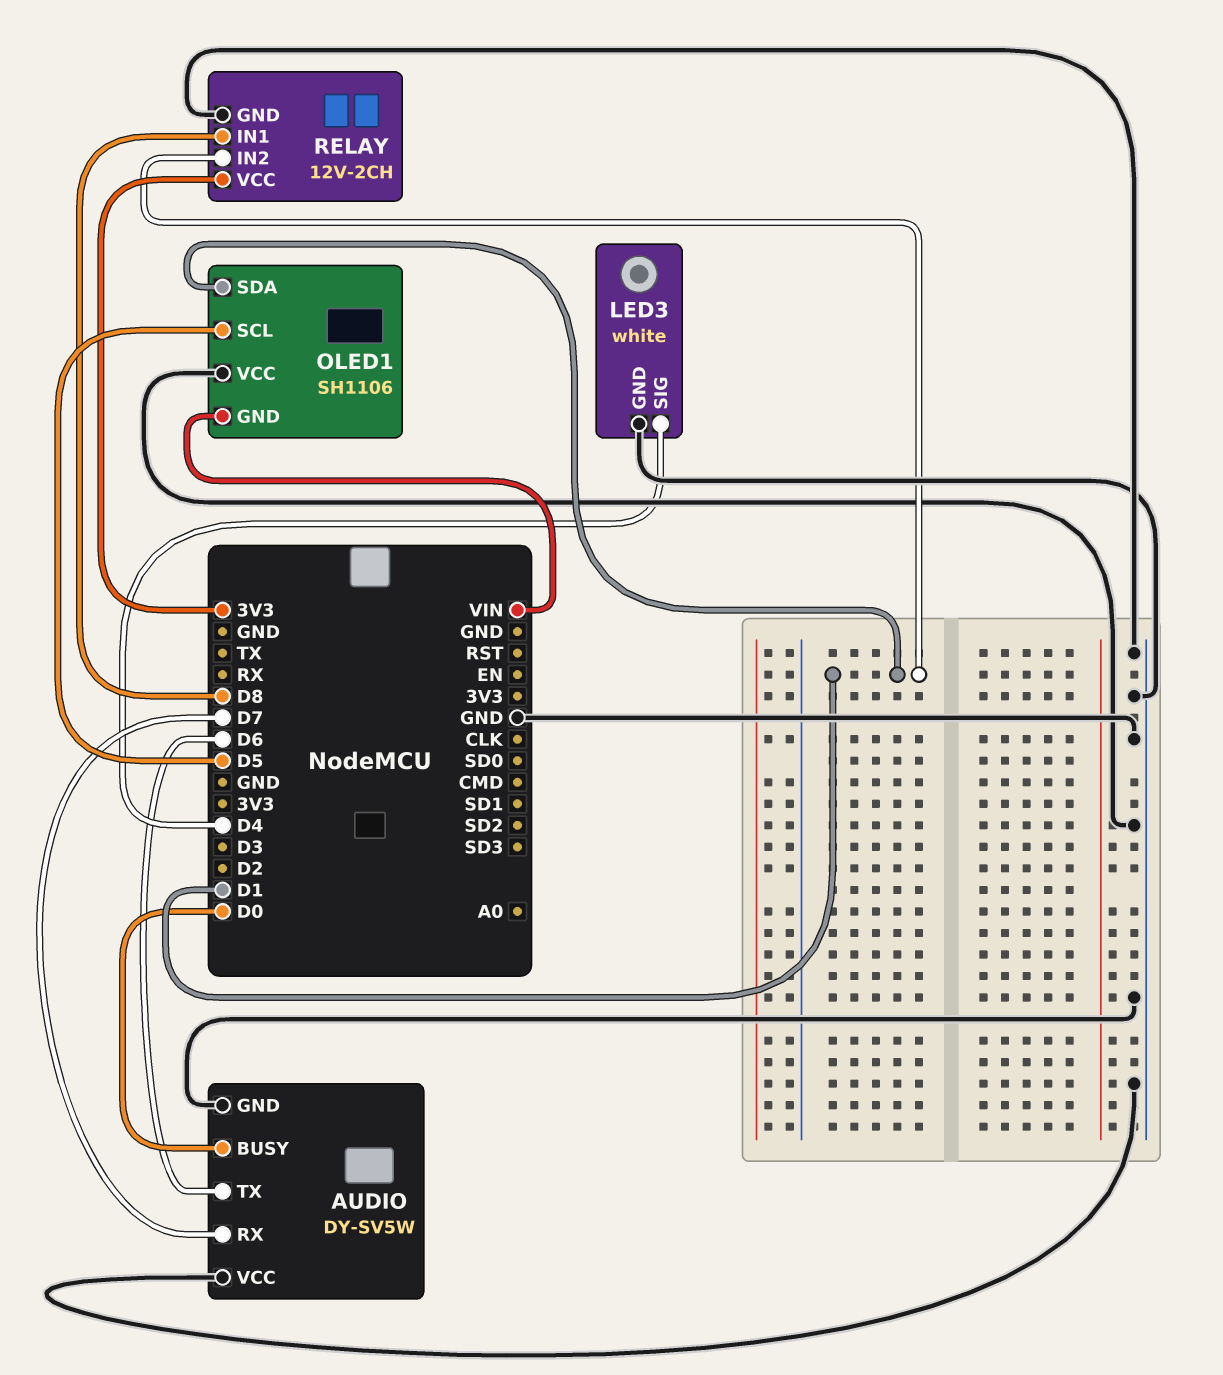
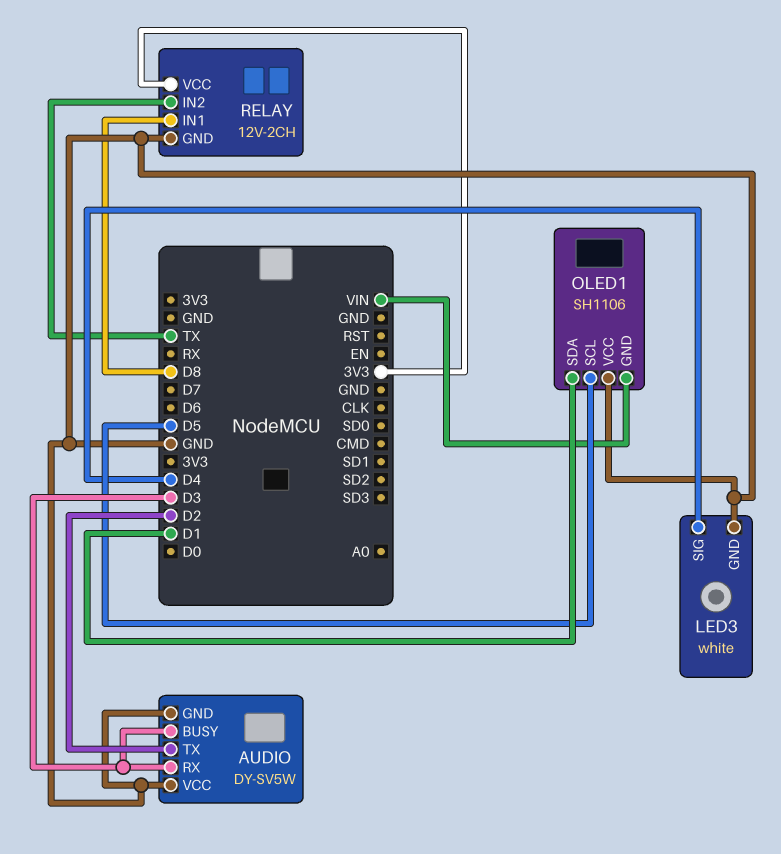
AUDIO pin BUSY: D0 -> D3
AUDIO pin RX: D7 -> D3
AUDIO pin TX: D6 -> D2
RELAY pin IN2: D1 -> TX

